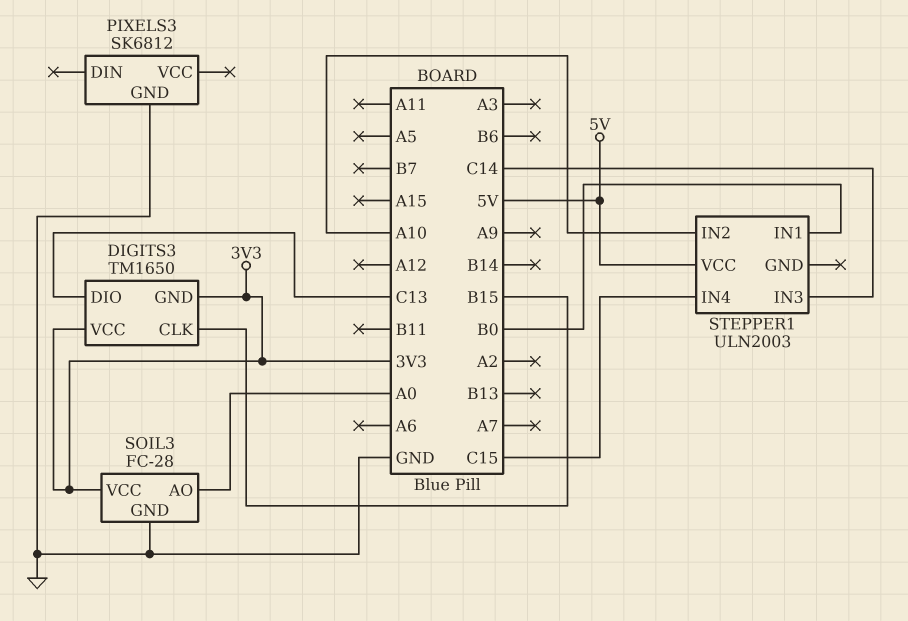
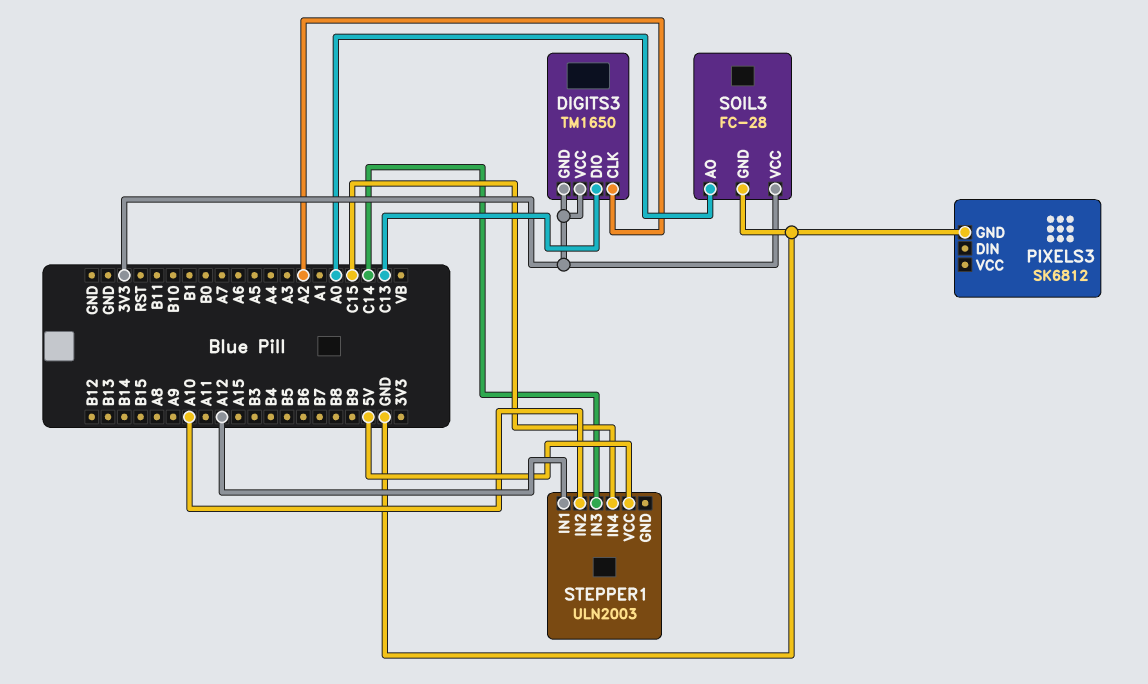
DIGITS3 pin CLK: B15 -> A2
STEPPER1 pin IN1: B0 -> A12

